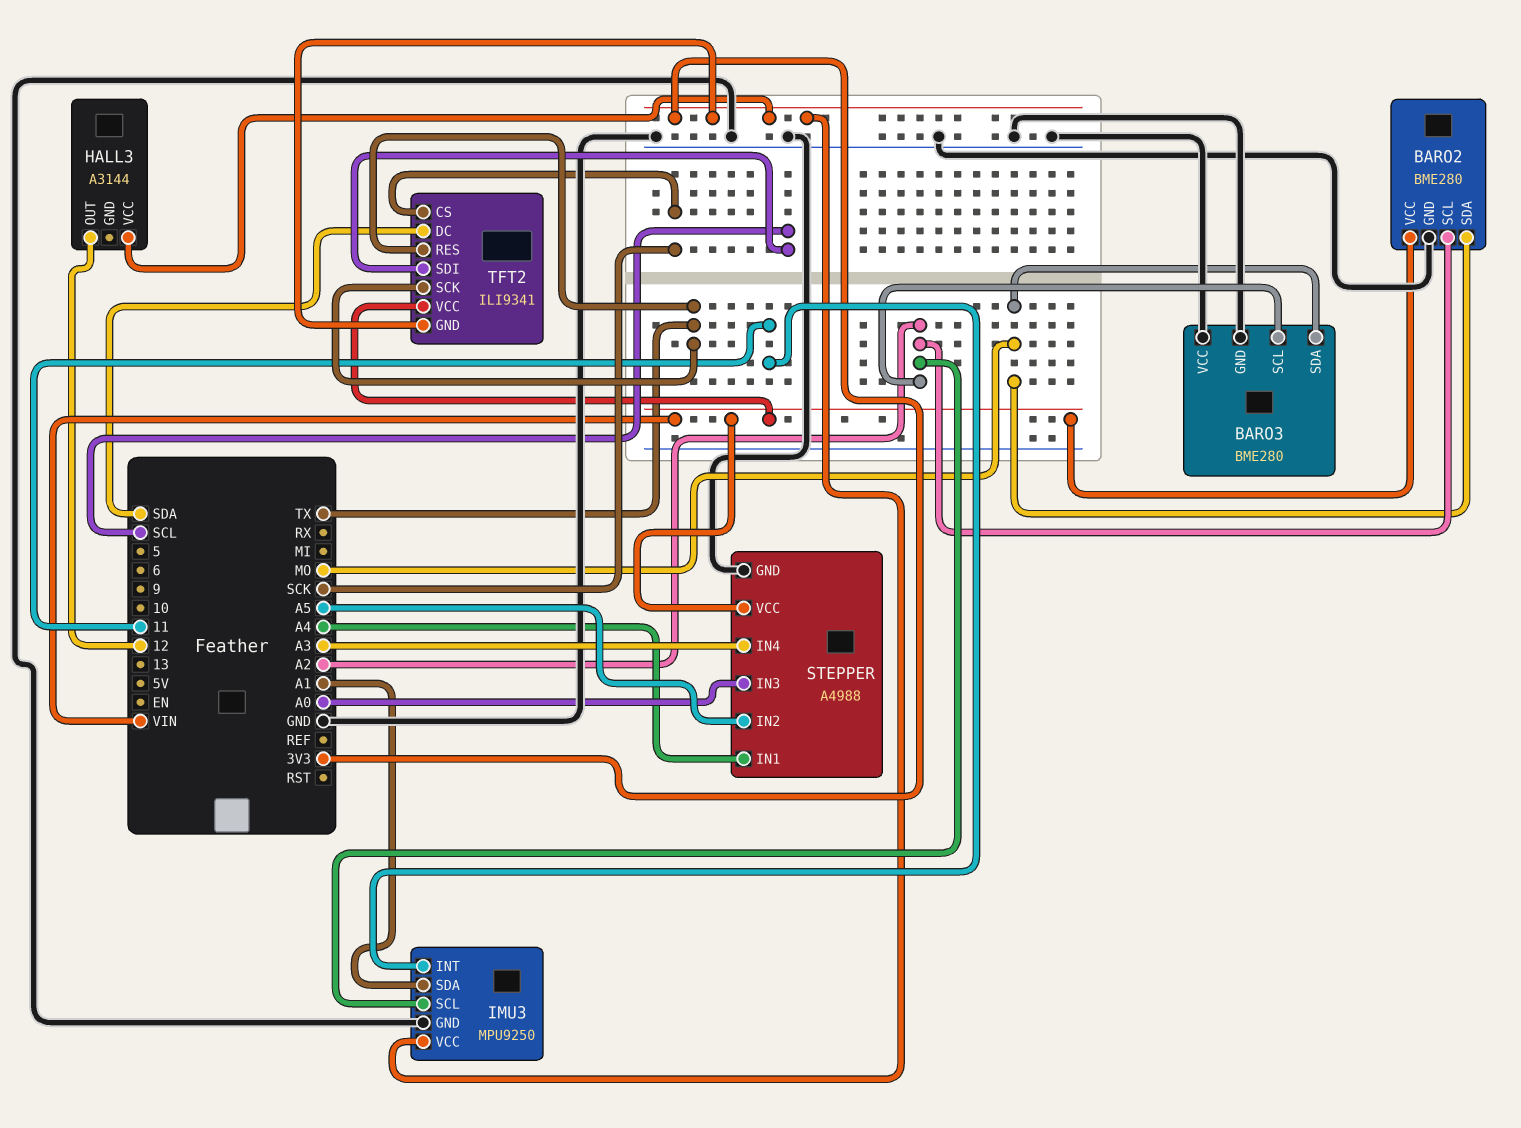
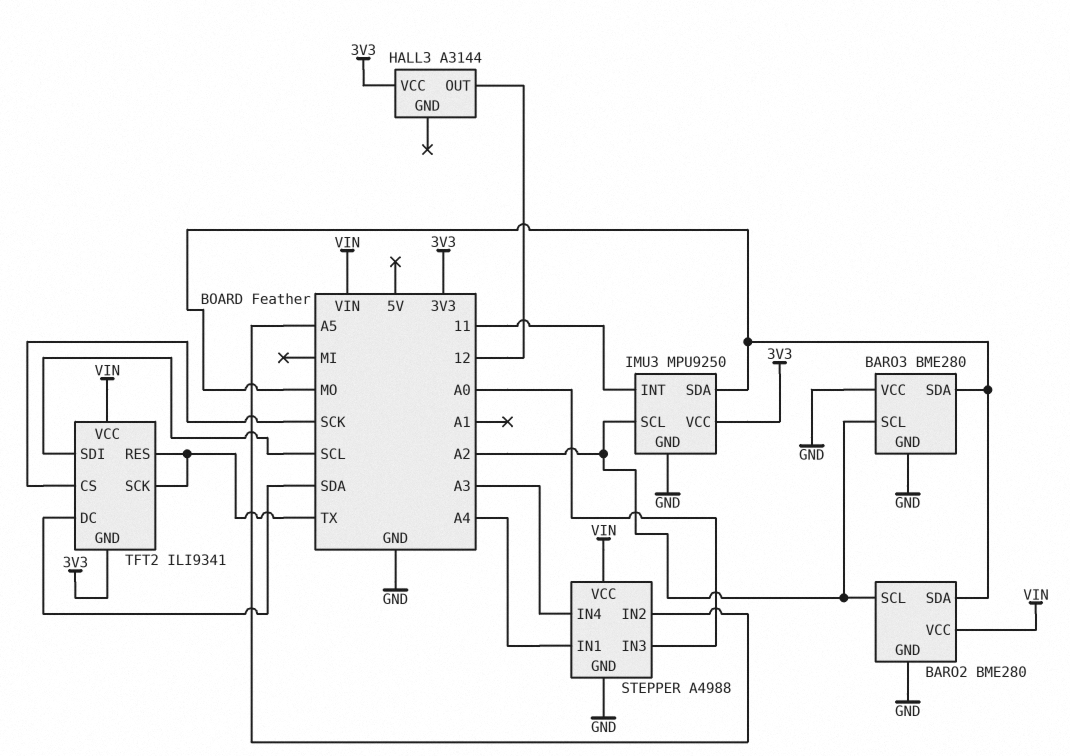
IMU3 pin SDA: A1 -> MO

